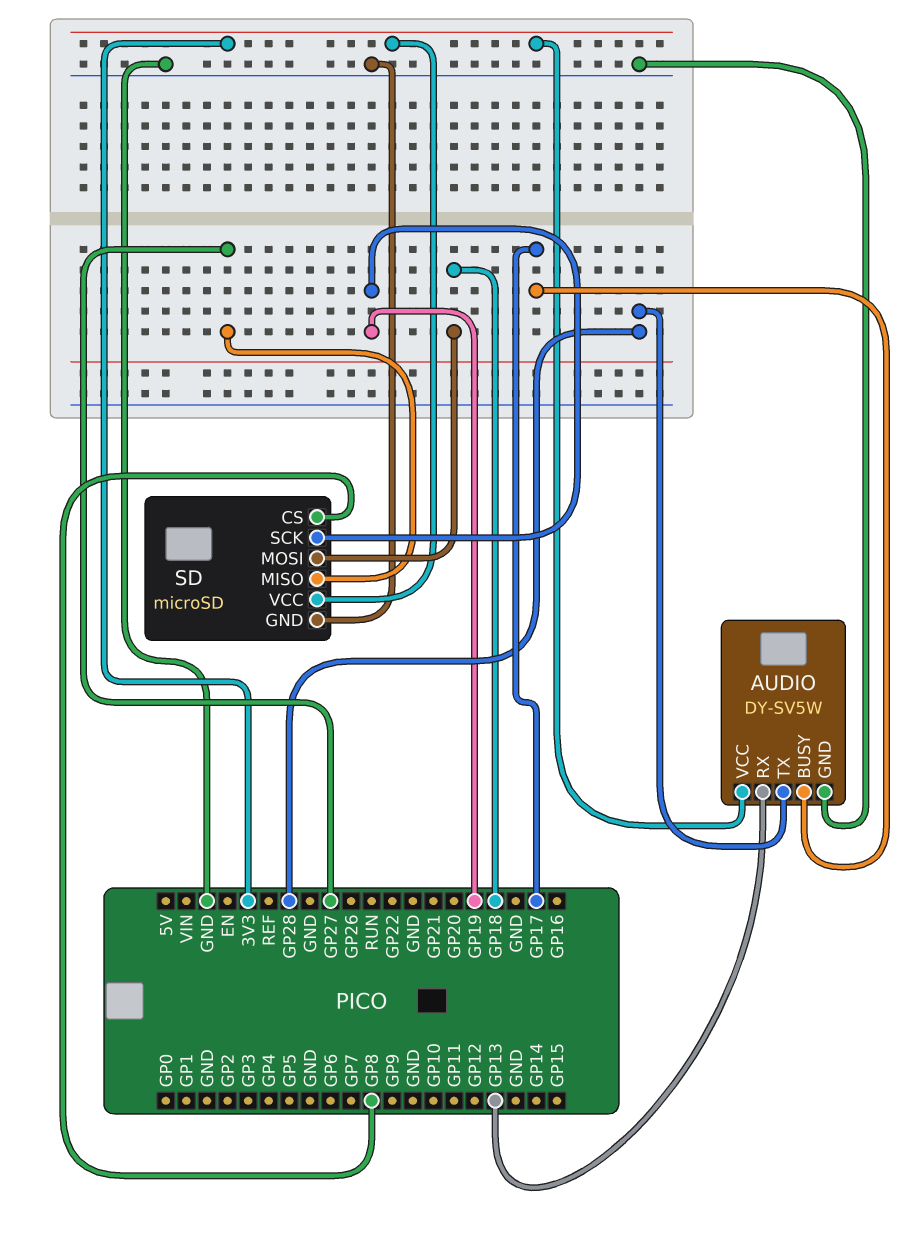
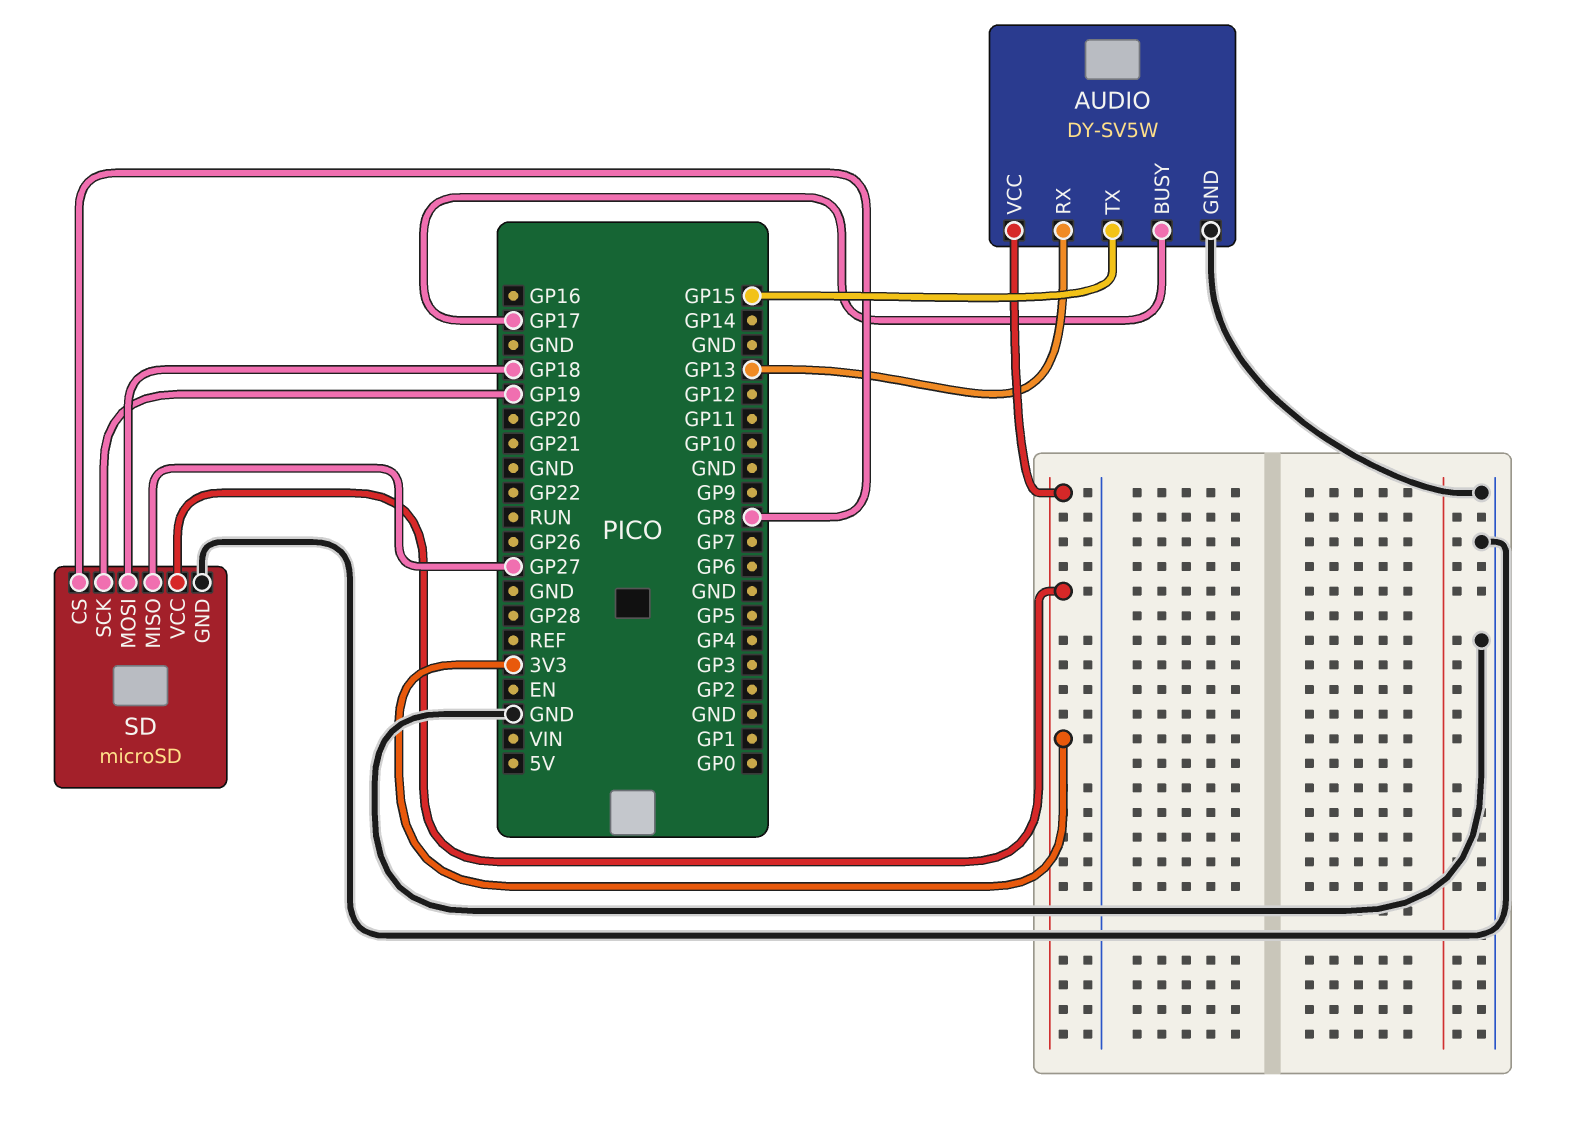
AUDIO pin TX: GP28 -> GP15

